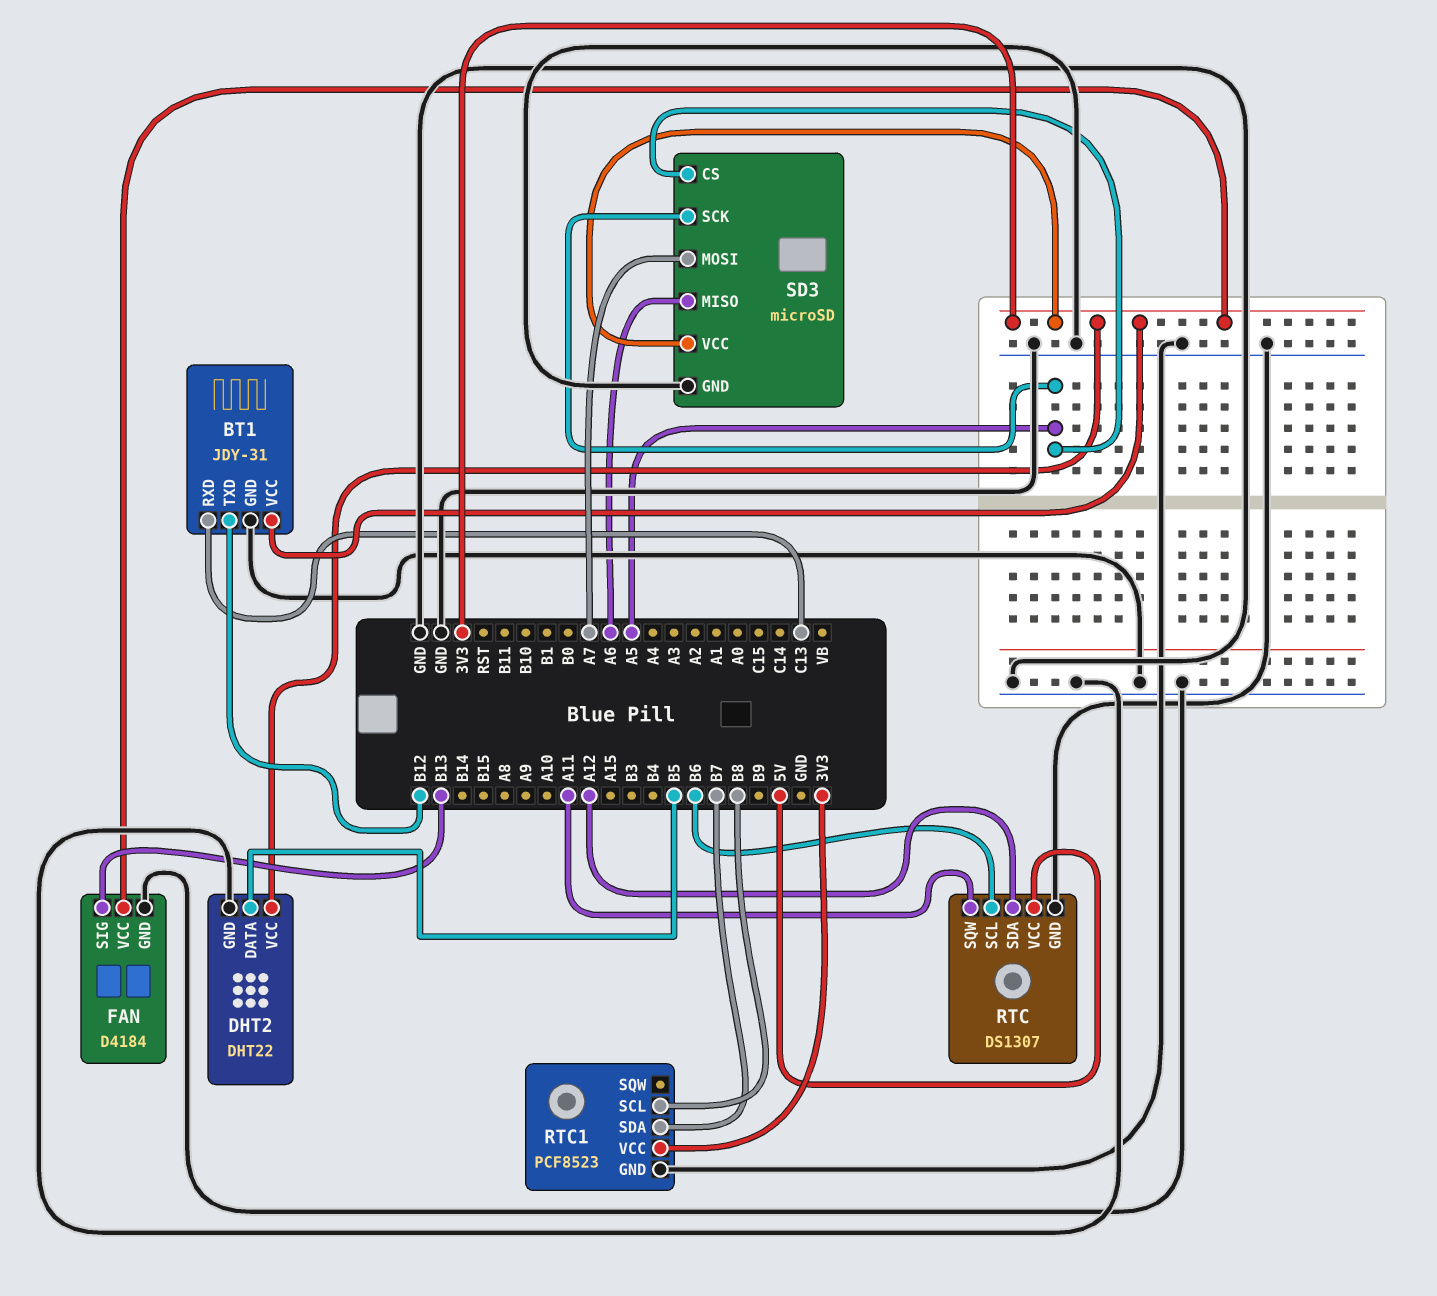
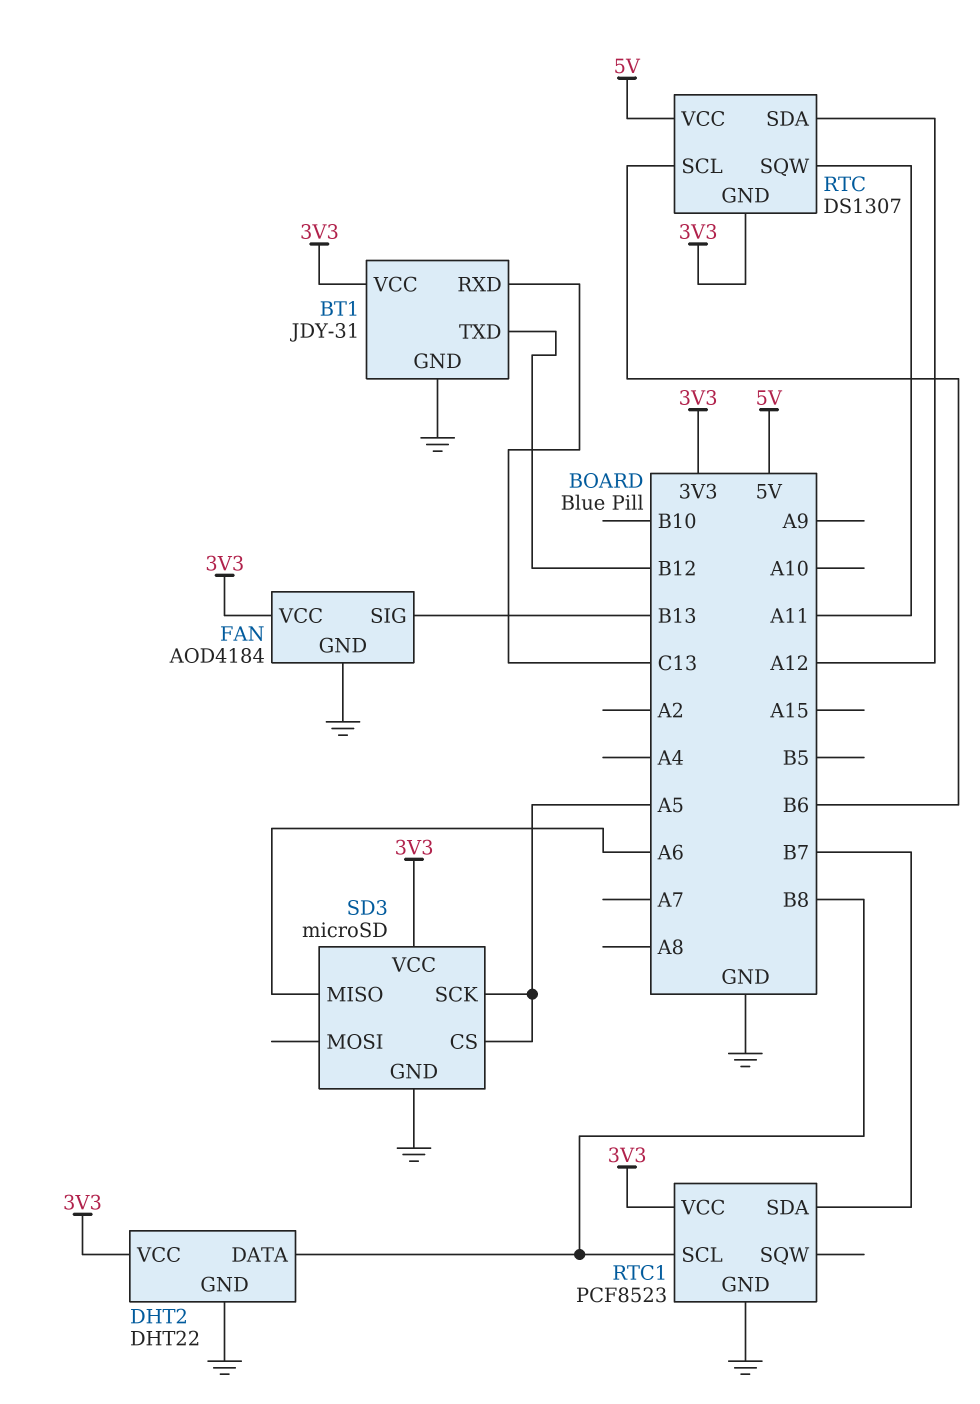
DHT2 pin DATA: B5 -> B8
FAN: D4184 -> AOD4184
RTC pin GND: GND -> 3V3
SD3 pin MOSI: A7 -> none

